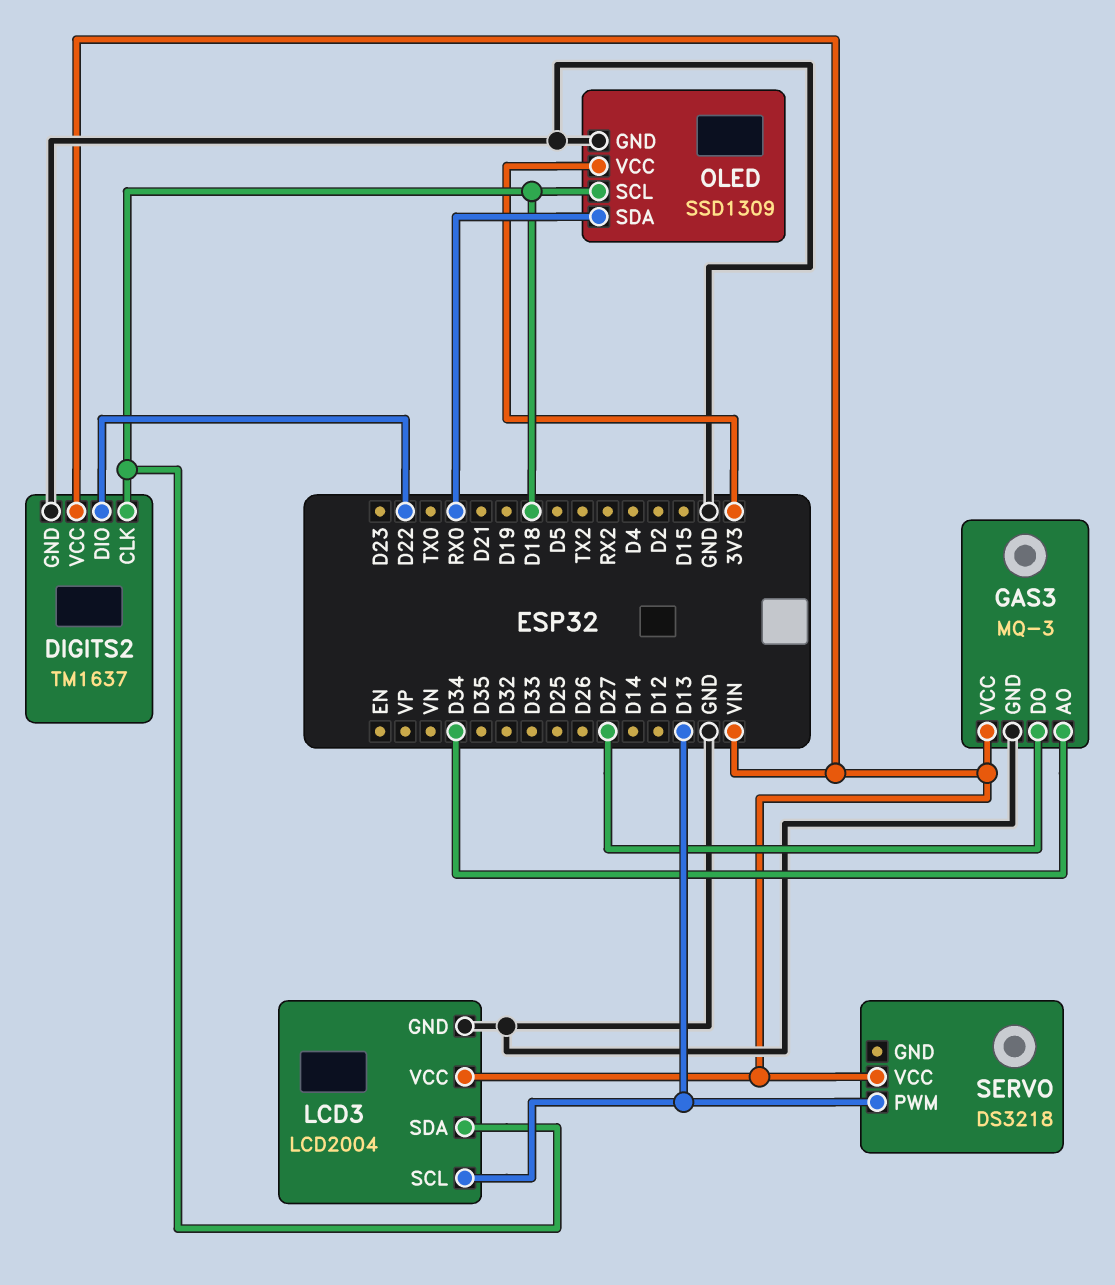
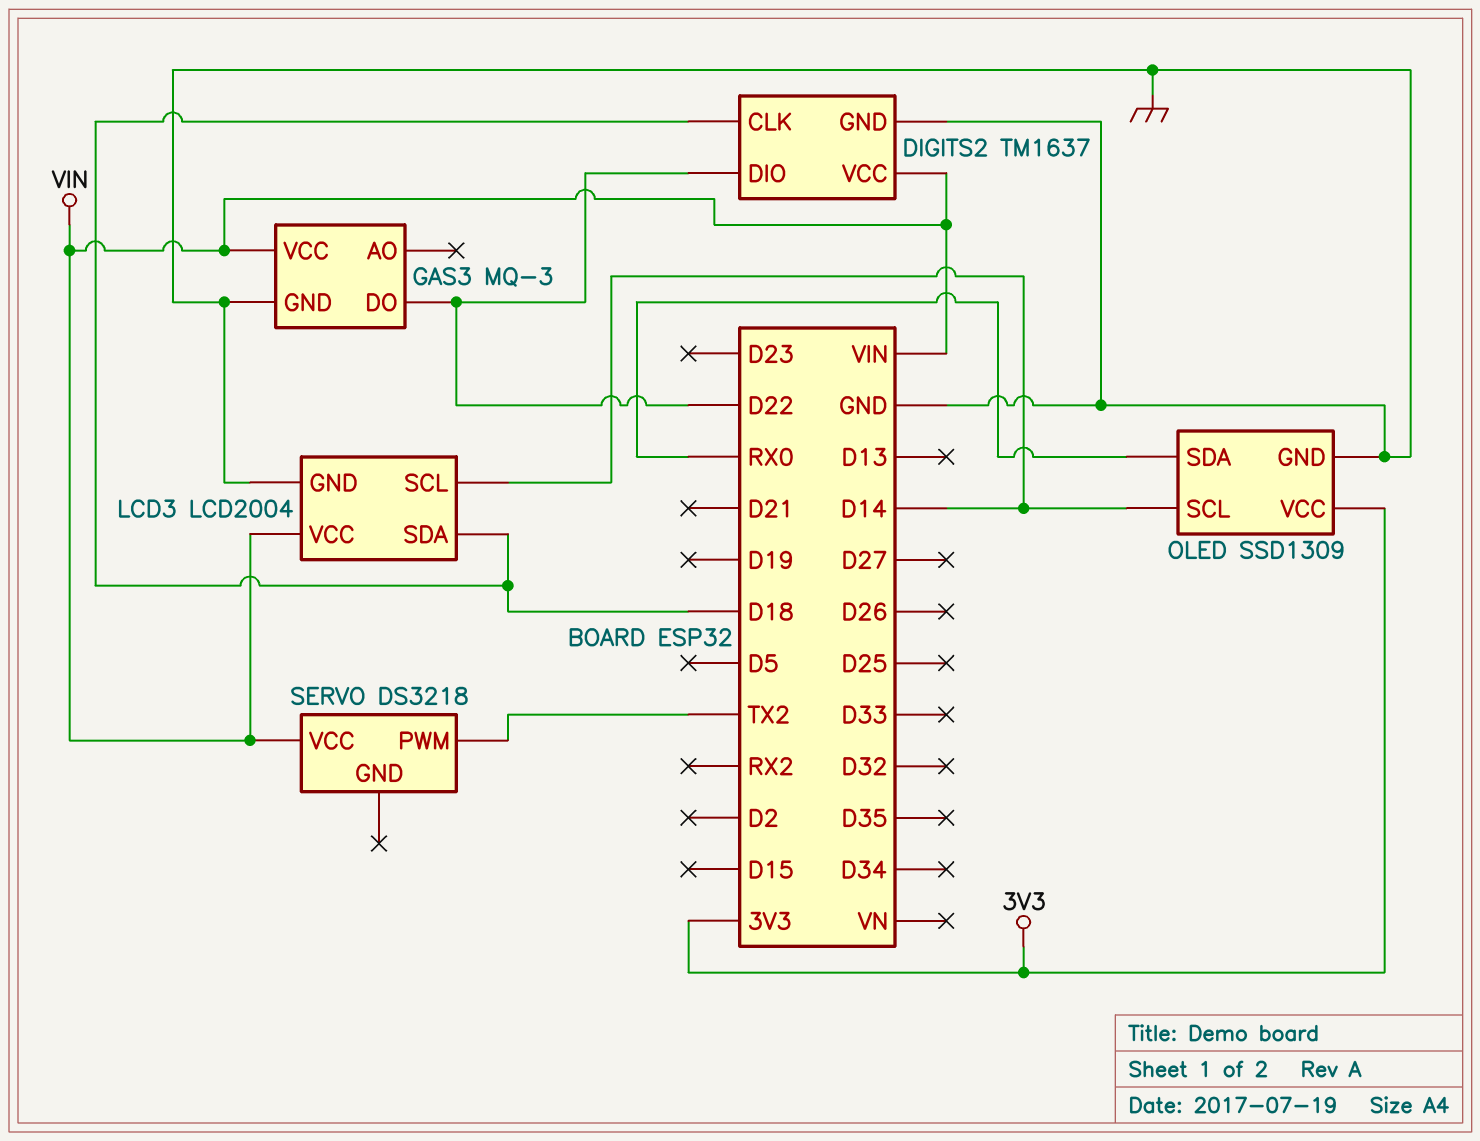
GAS3 pin AO: D34 -> none
GAS3 pin DO: D27 -> D22
LCD3 pin SCL: D13 -> D14
OLED pin SCL: D18 -> D14
SERVO pin PWM: D13 -> TX2

